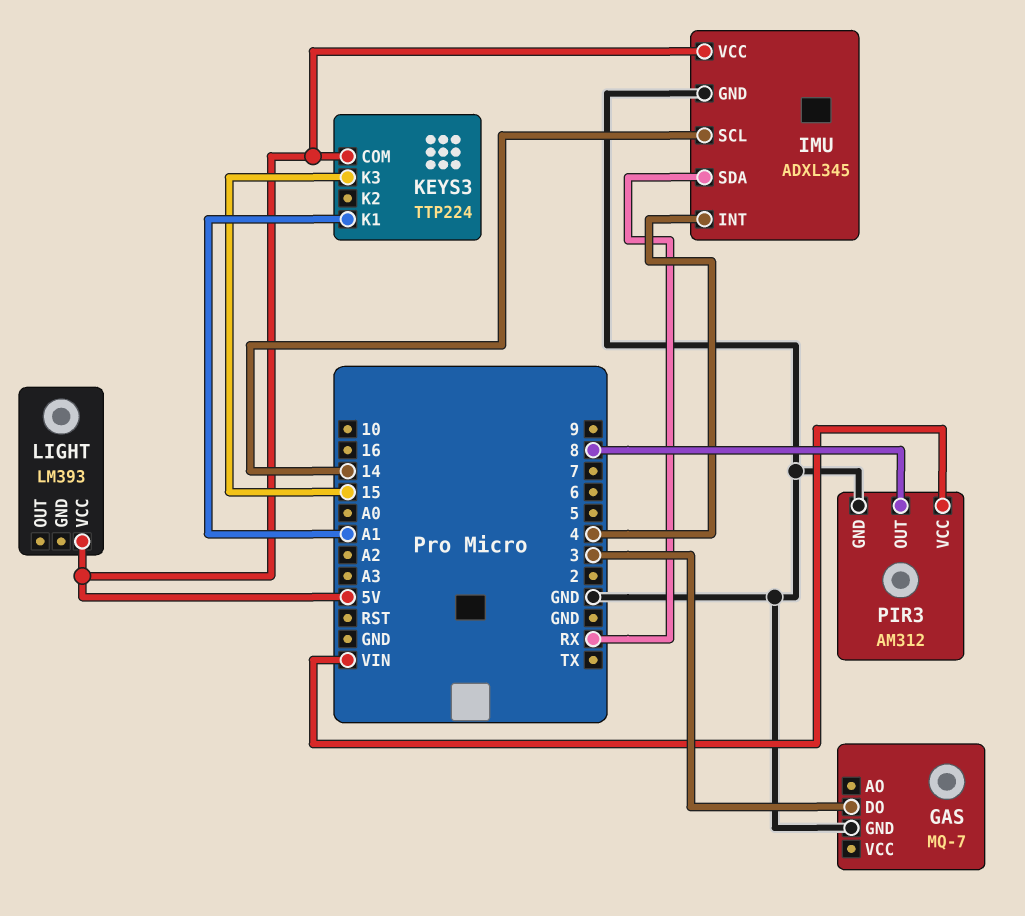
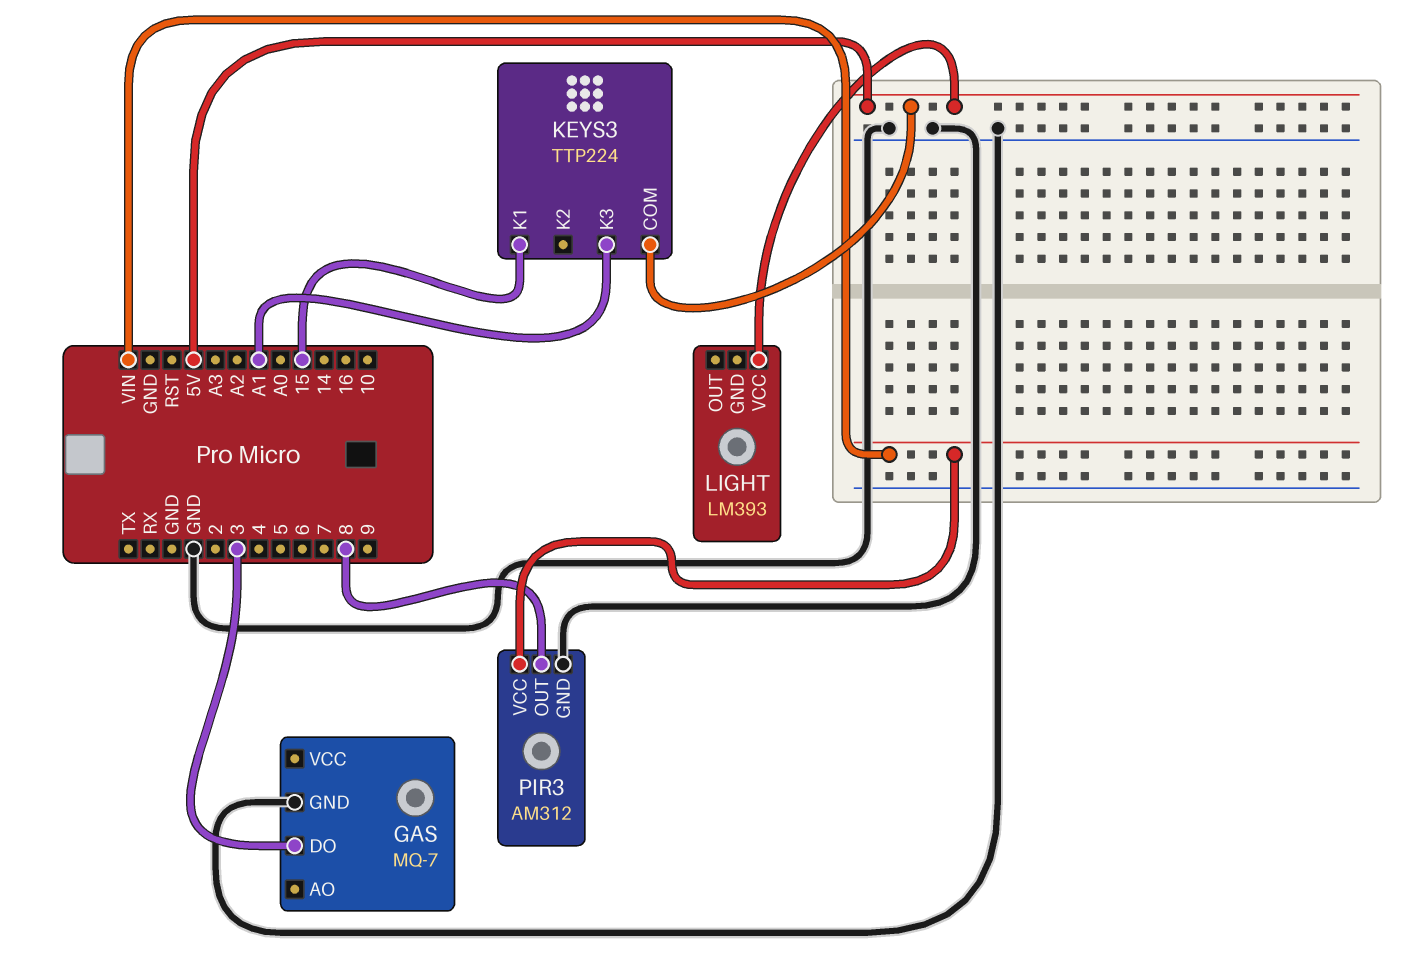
IMU: ADXL345 -> none
IMU pin GND: GND -> none
IMU pin INT: 4 -> none
IMU pin SCL: 14 -> none
IMU pin SDA: RX -> none
IMU pin VCC: 5V -> none
KEYS3 pin K1: A1 -> 15
KEYS3 pin K3: 15 -> A1

